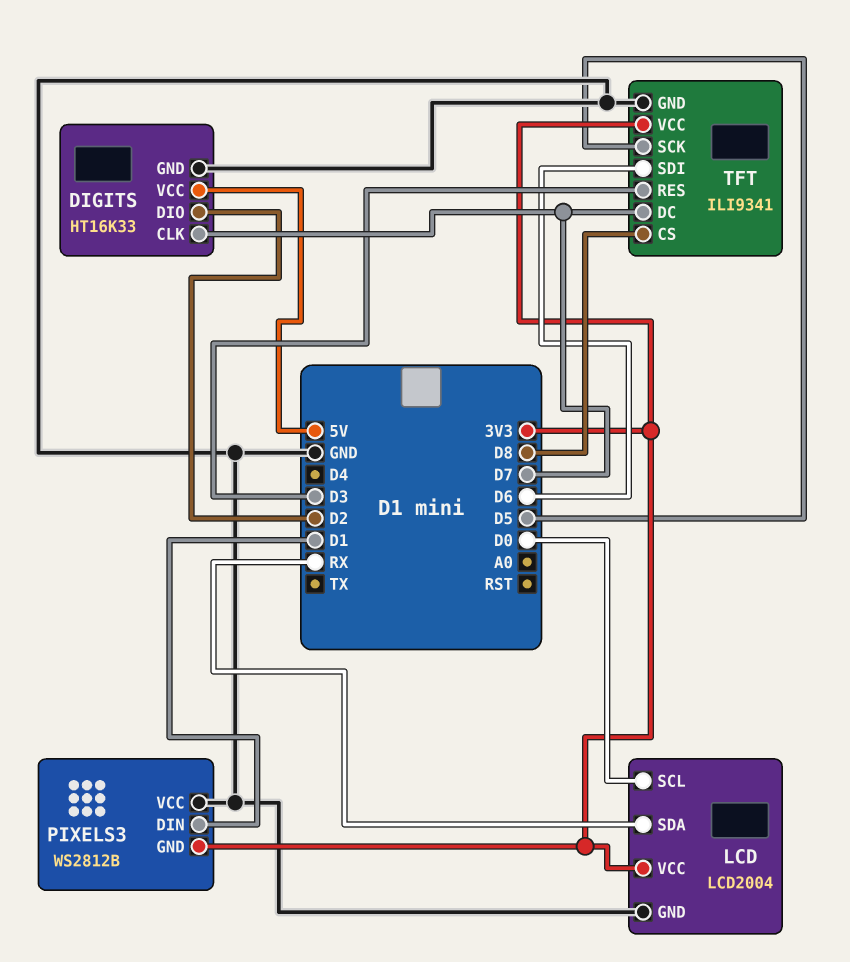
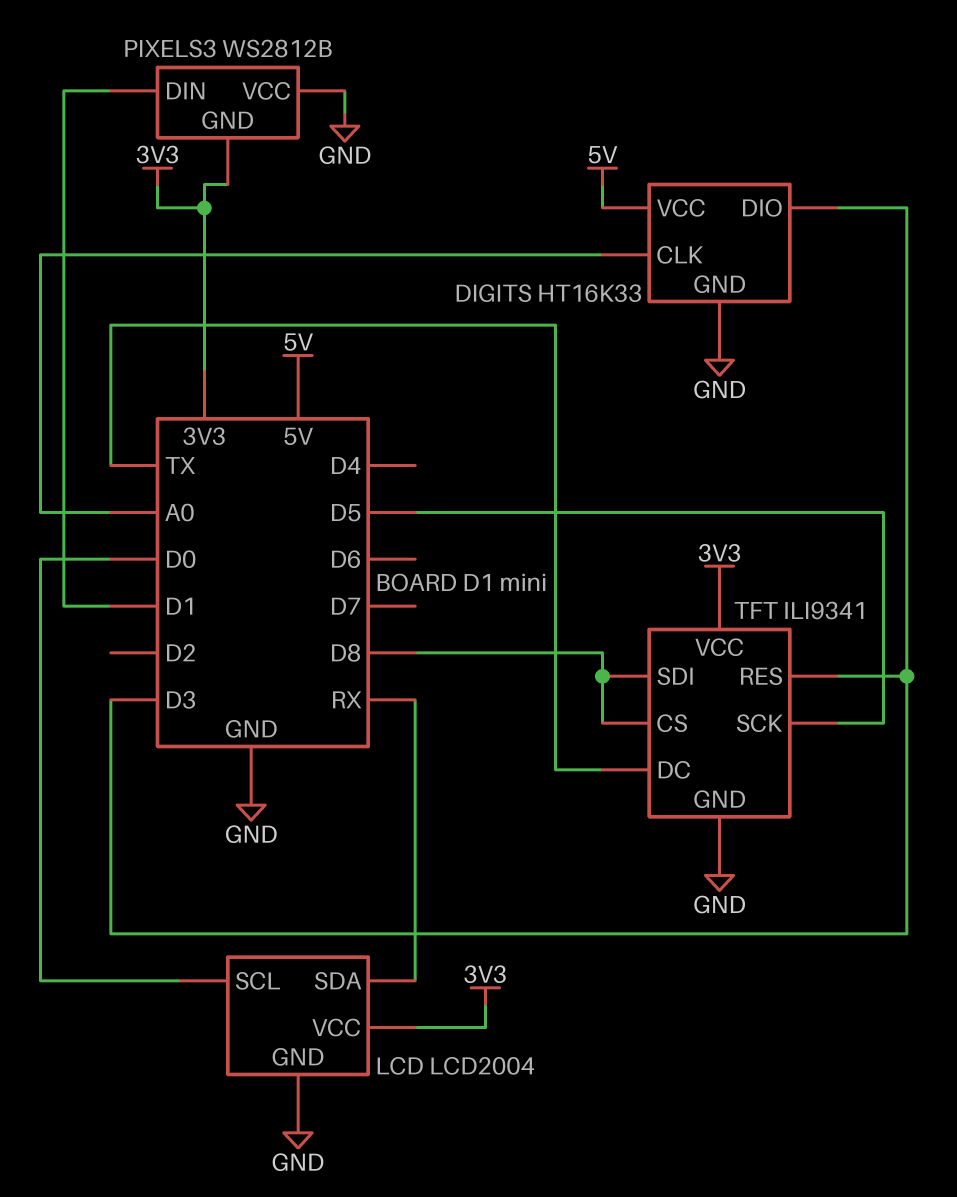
DIGITS pin CLK: D7 -> A0
DIGITS pin DIO: D2 -> D3
TFT pin DC: D7 -> TX
TFT pin SDI: D6 -> D8

